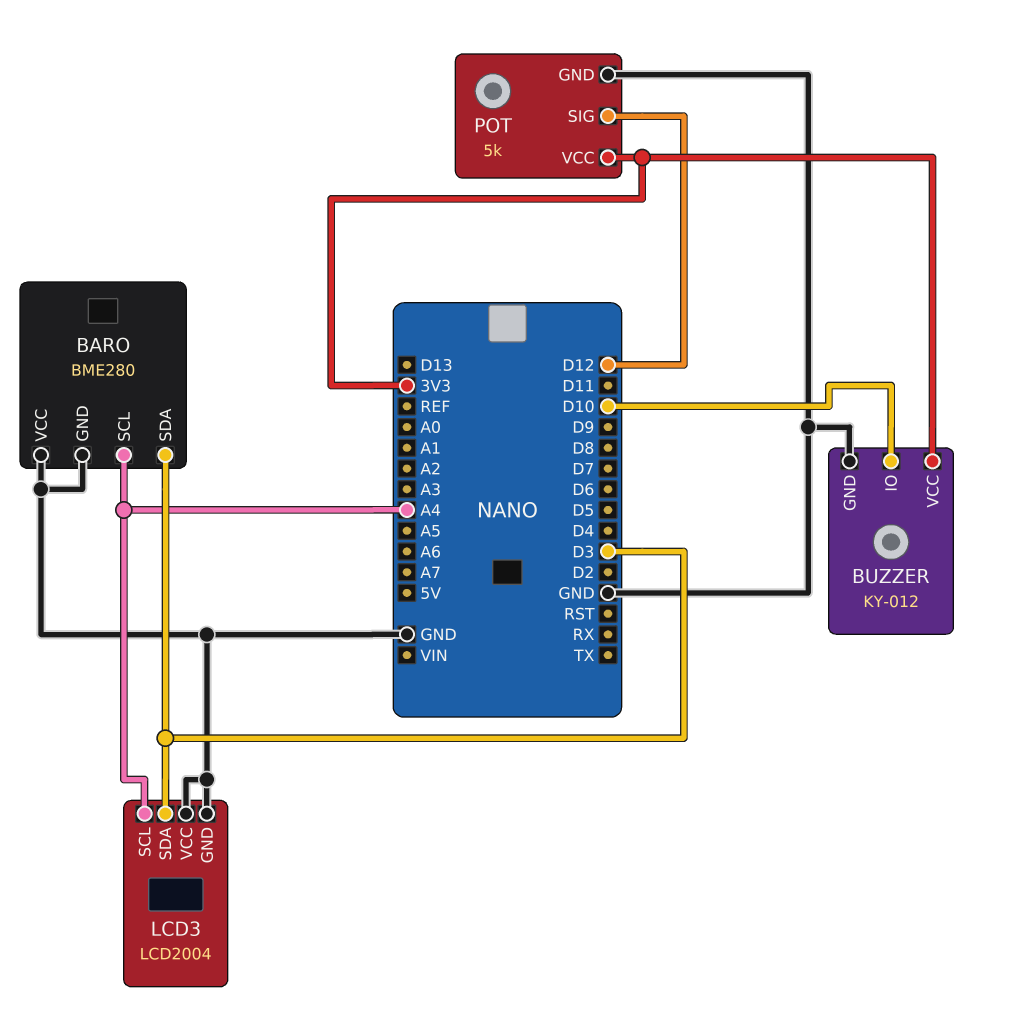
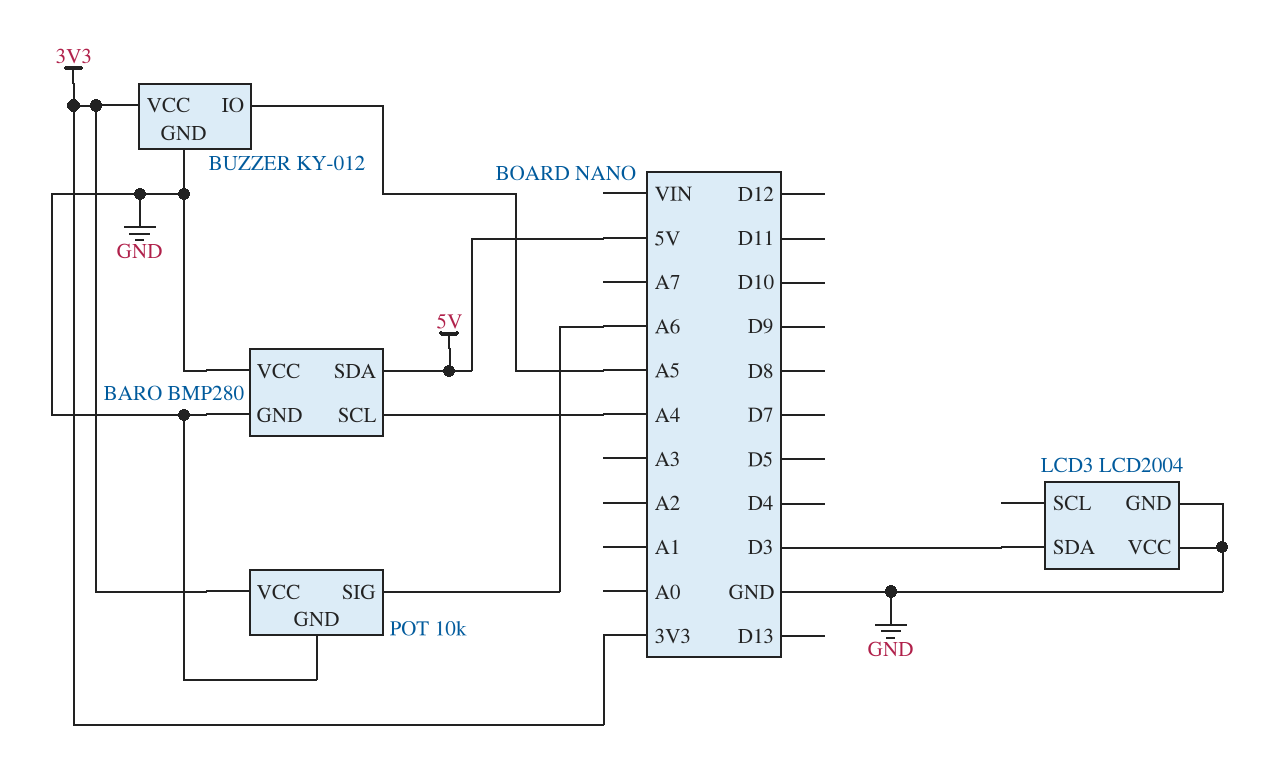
BARO: BME280 -> BMP280
BARO pin SDA: D3 -> 5V
BUZZER pin IO: D10 -> A5
LCD3 pin SCL: A4 -> none
POT: 5k -> 10k
POT pin SIG: D12 -> A6

